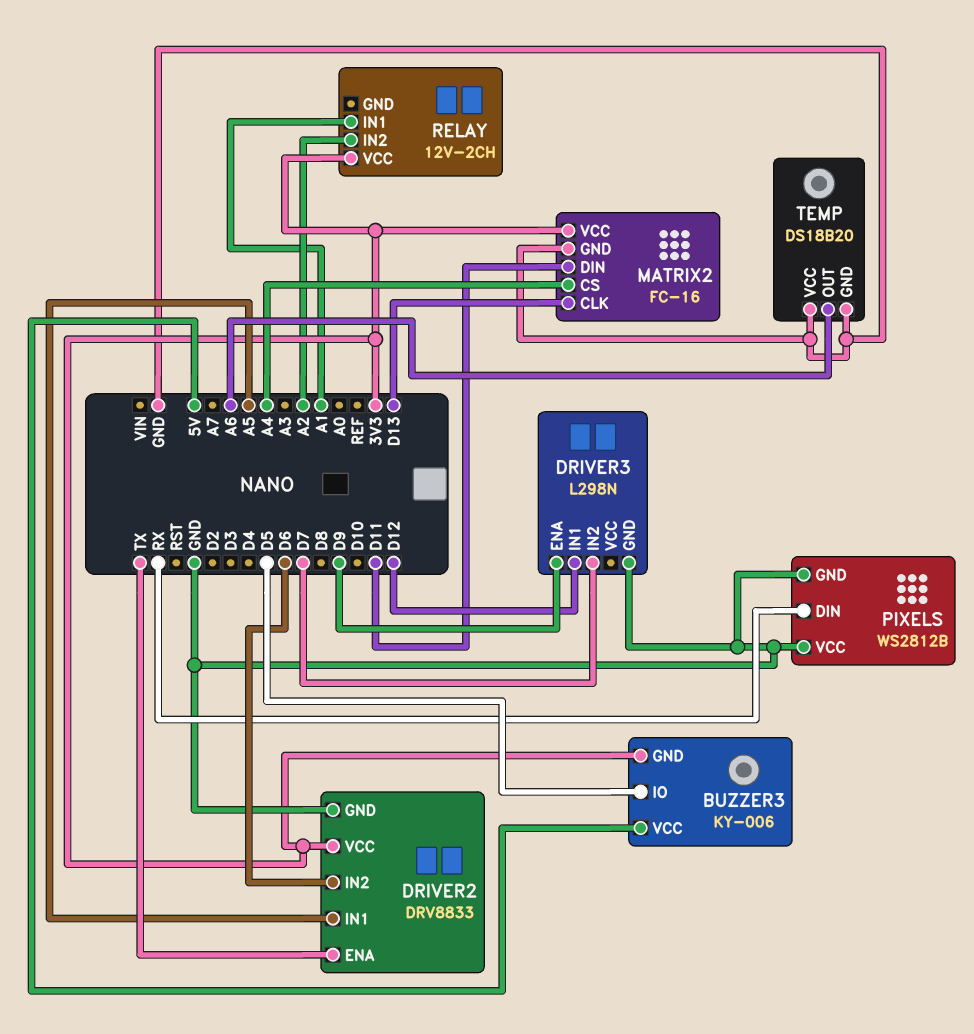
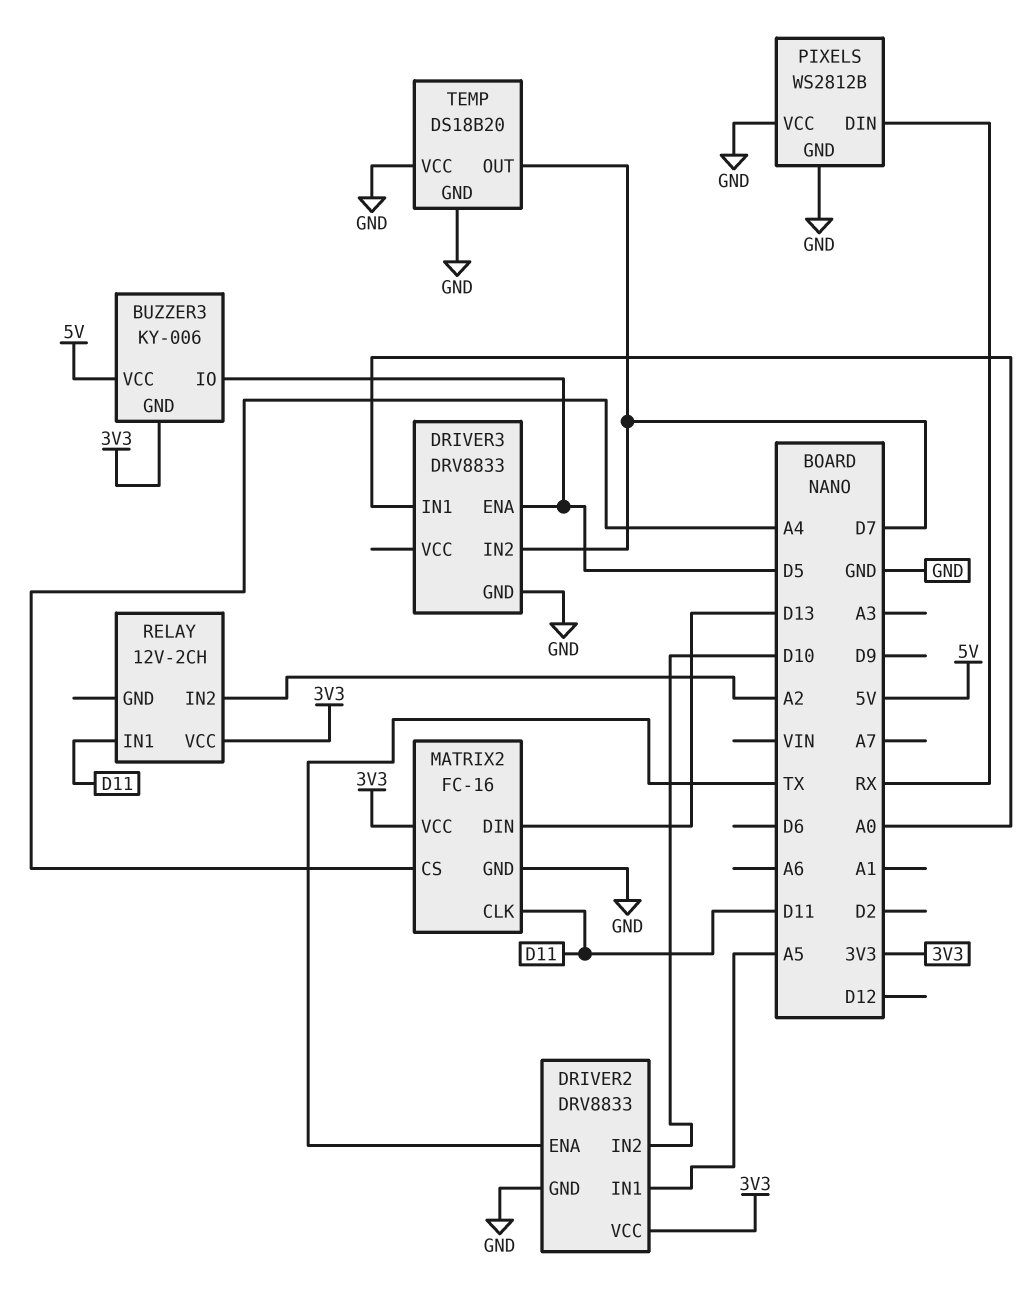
DRIVER2 pin IN2: D6 -> D10
DRIVER3: L298N -> DRV8833
DRIVER3 pin ENA: D9 -> D5
DRIVER3 pin IN1: D12 -> A0
MATRIX2 pin CLK: D13 -> D11
MATRIX2 pin DIN: D11 -> D13
RELAY pin IN1: A1 -> D11
TEMP pin OUT: A6 -> D7

